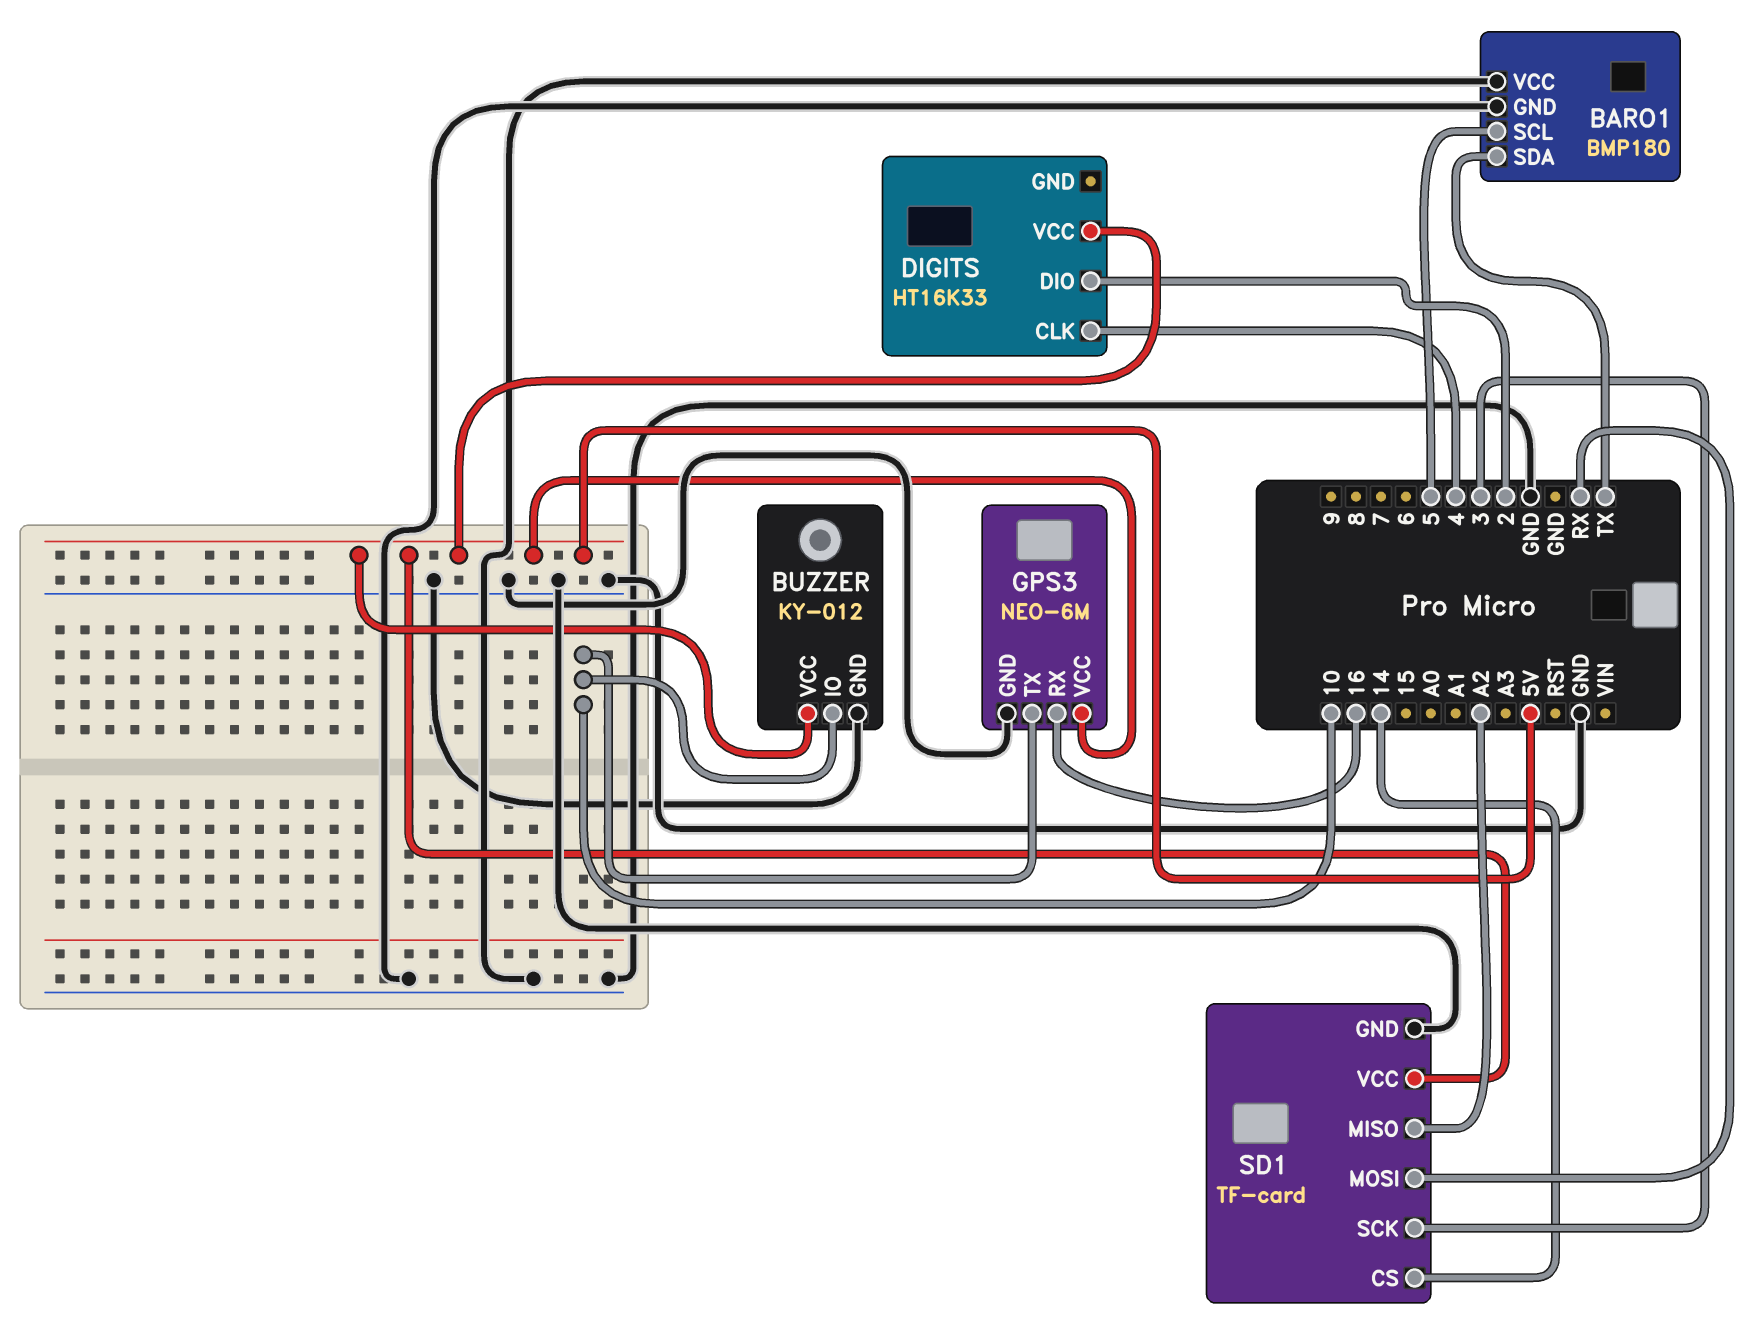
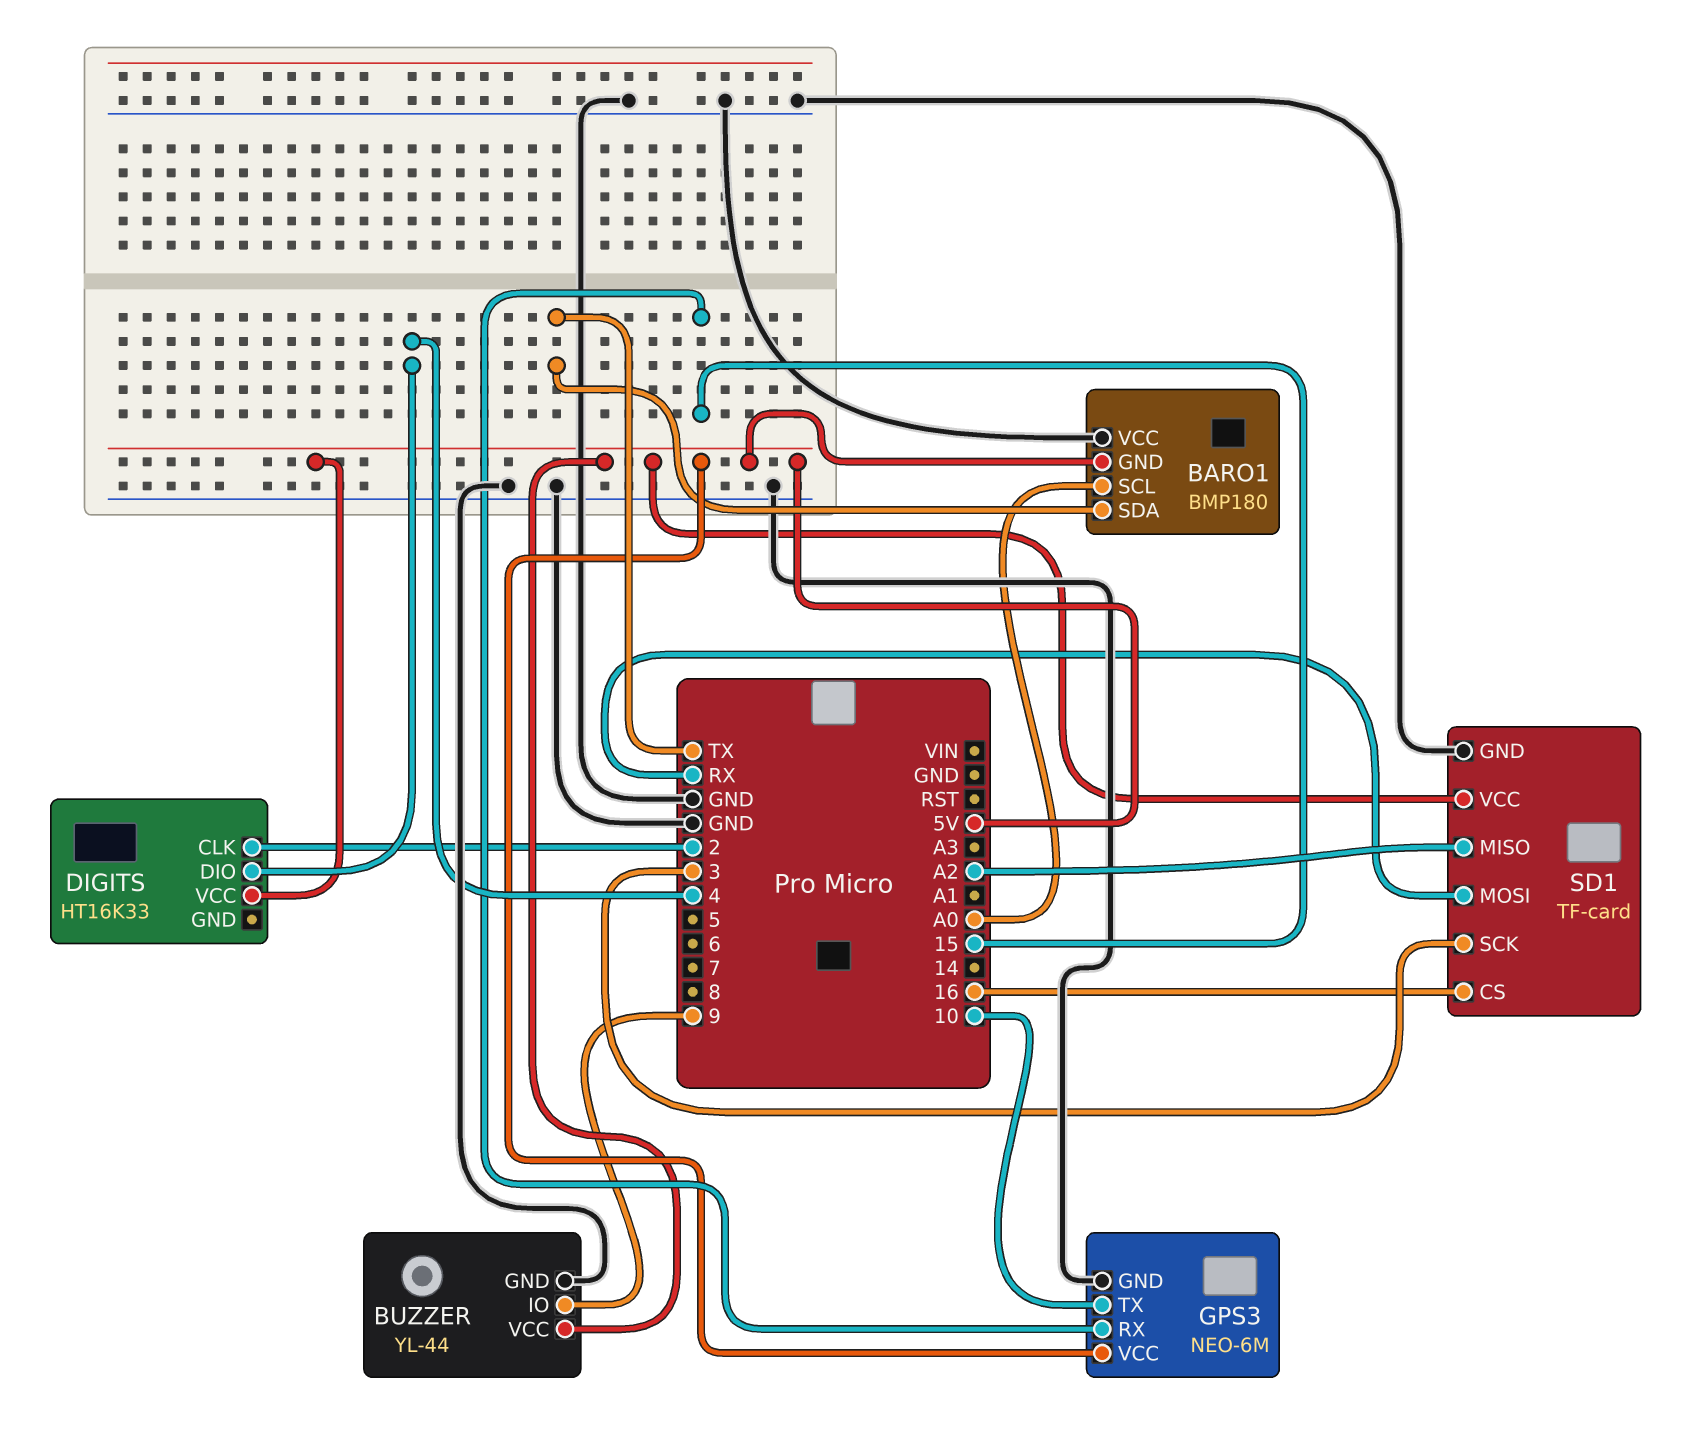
BARO1 pin GND: GND -> 5V
BARO1 pin SCL: 5 -> A0
BUZZER: KY-012 -> YL-44
BUZZER pin IO: 10 -> 9
DIGITS pin CLK: 4 -> 2
DIGITS pin DIO: 2 -> 4
GPS3 pin RX: 16 -> 15
SD1 pin CS: 14 -> 16

